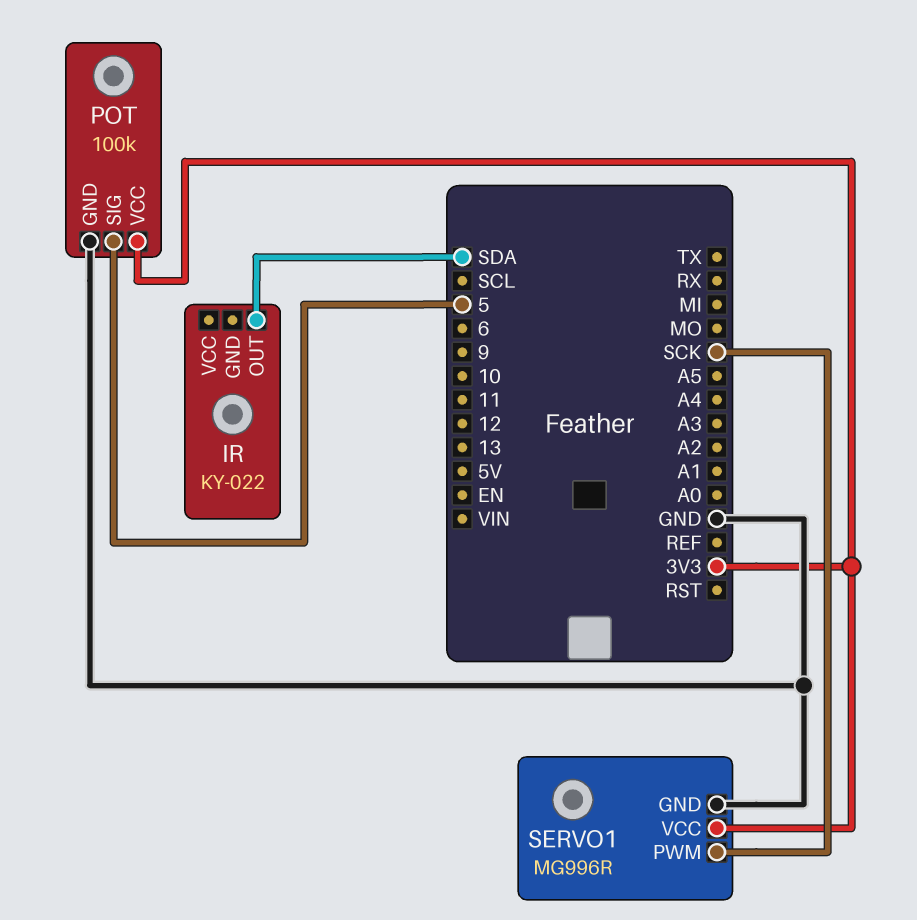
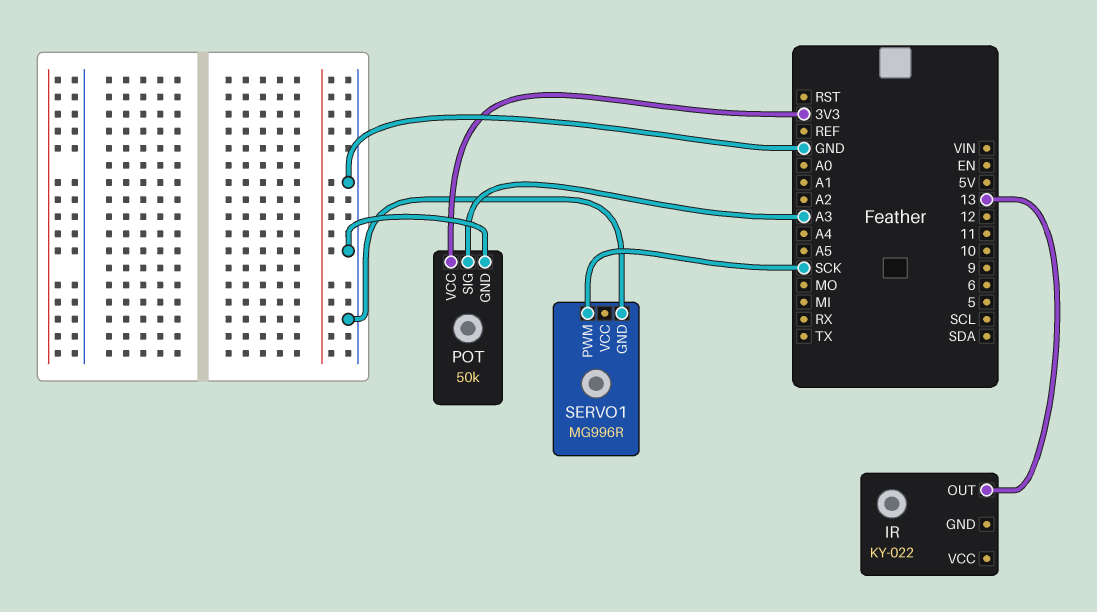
IR pin OUT: SDA -> 13
POT: 100k -> 50k
POT pin SIG: 5 -> A3
SERVO1 pin VCC: 3V3 -> none

